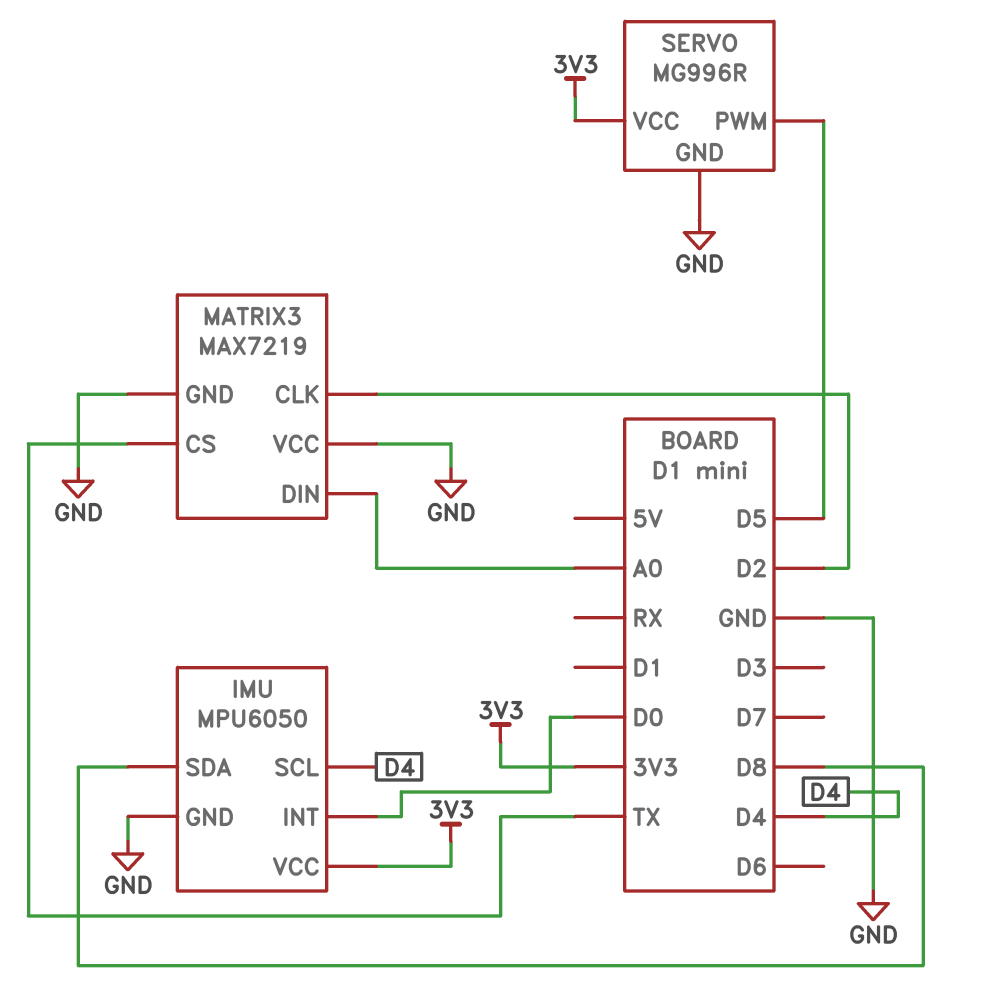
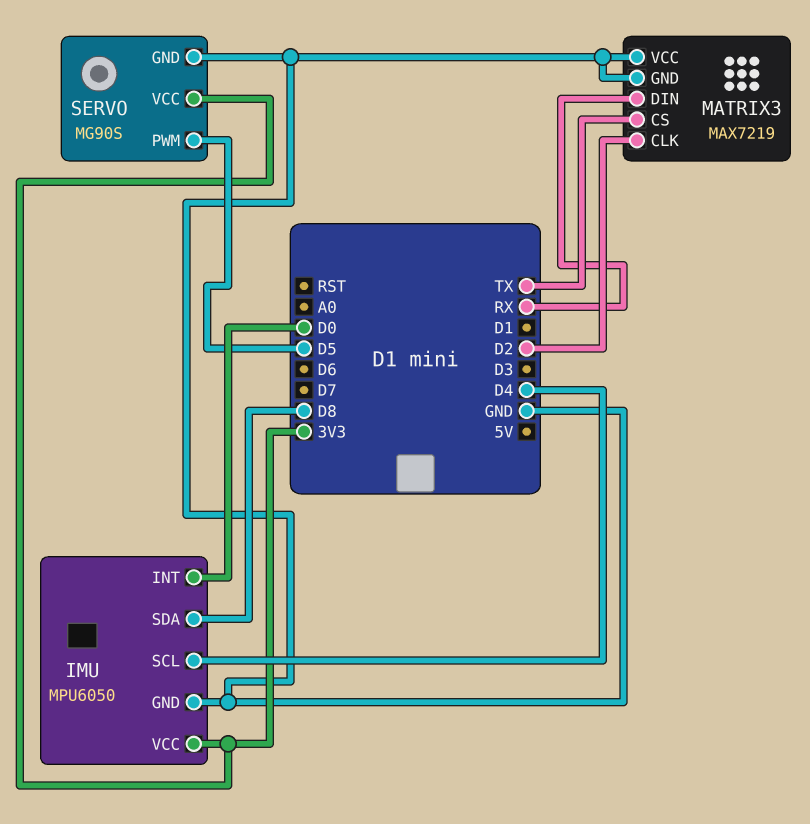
MATRIX3 pin DIN: A0 -> RX
SERVO: MG996R -> MG90S

